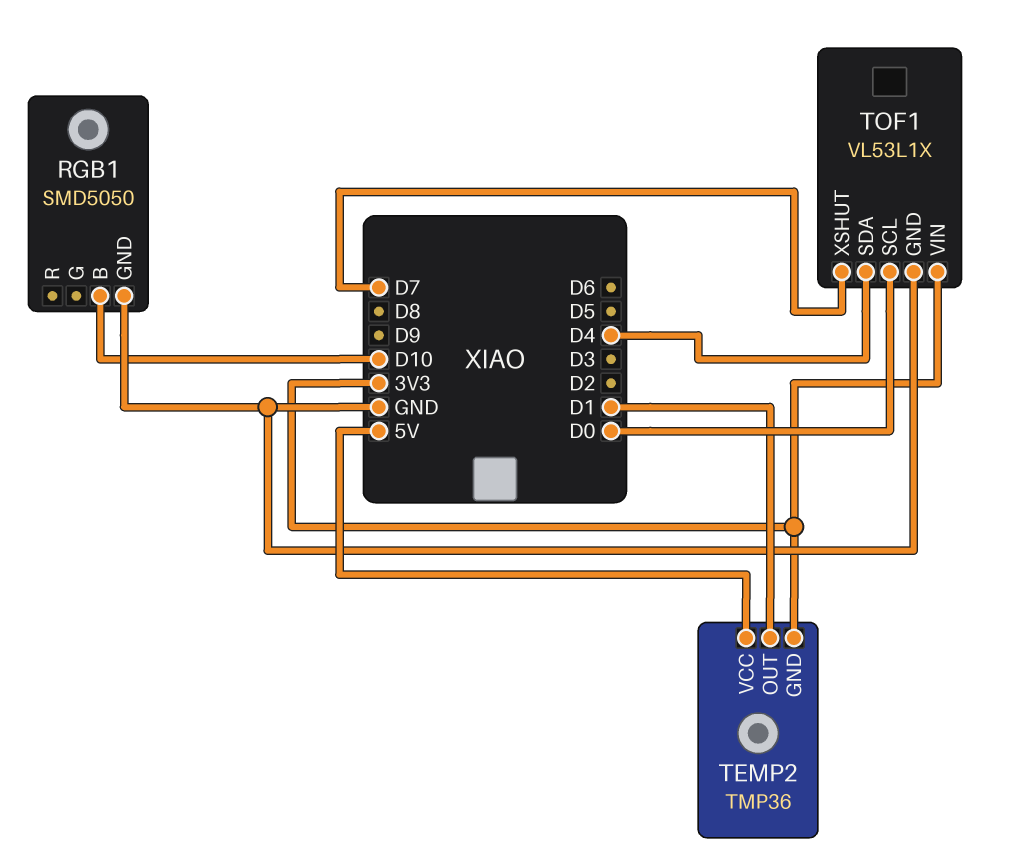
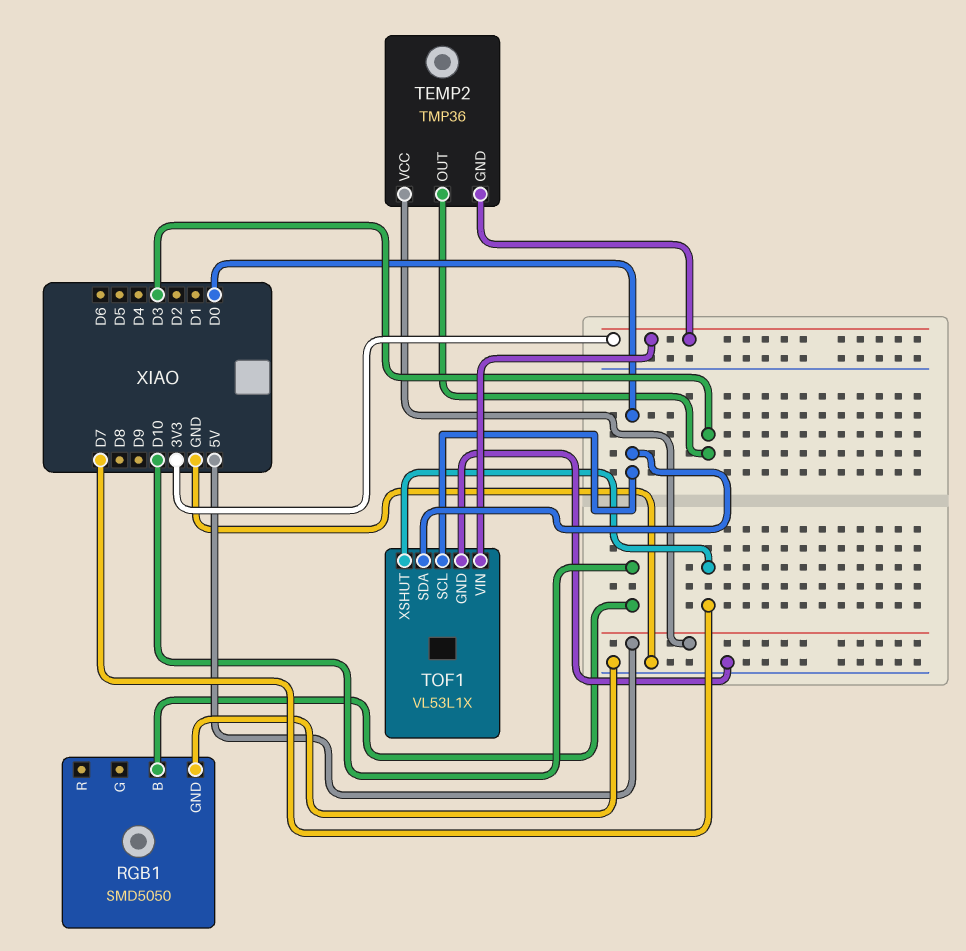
TEMP2 pin OUT: D1 -> D3
TOF1 pin SDA: D4 -> D0

